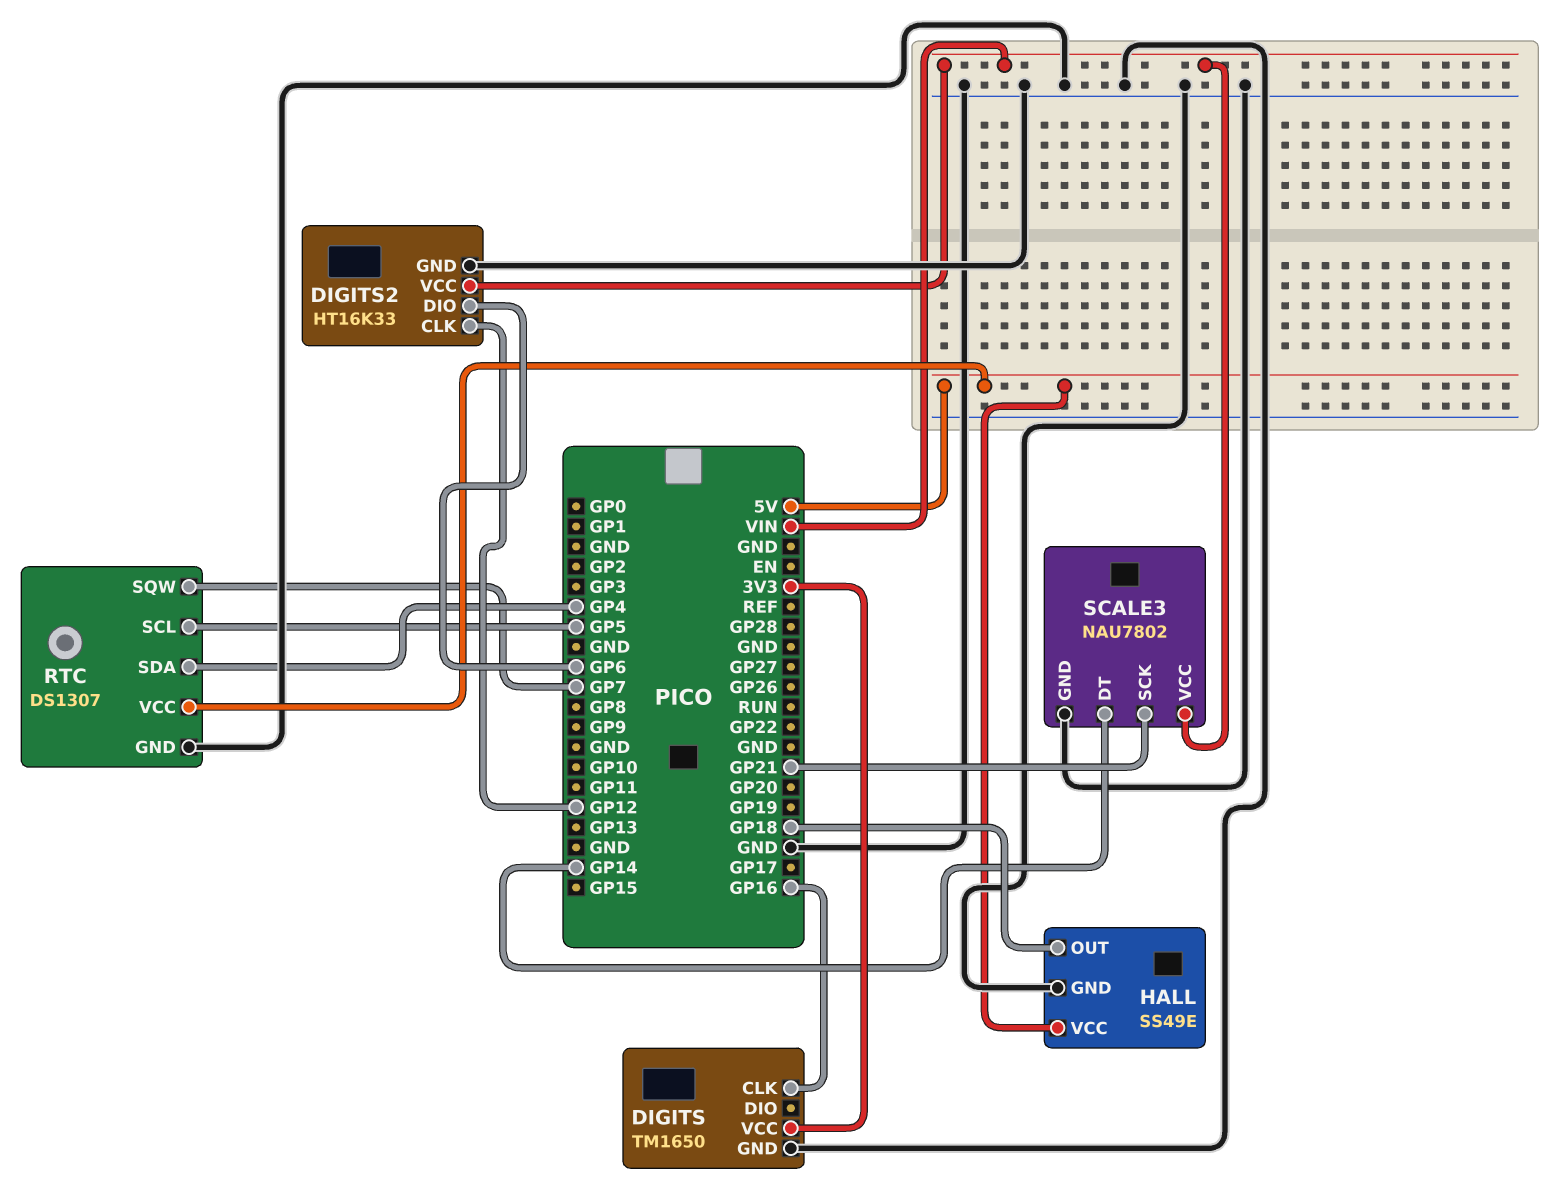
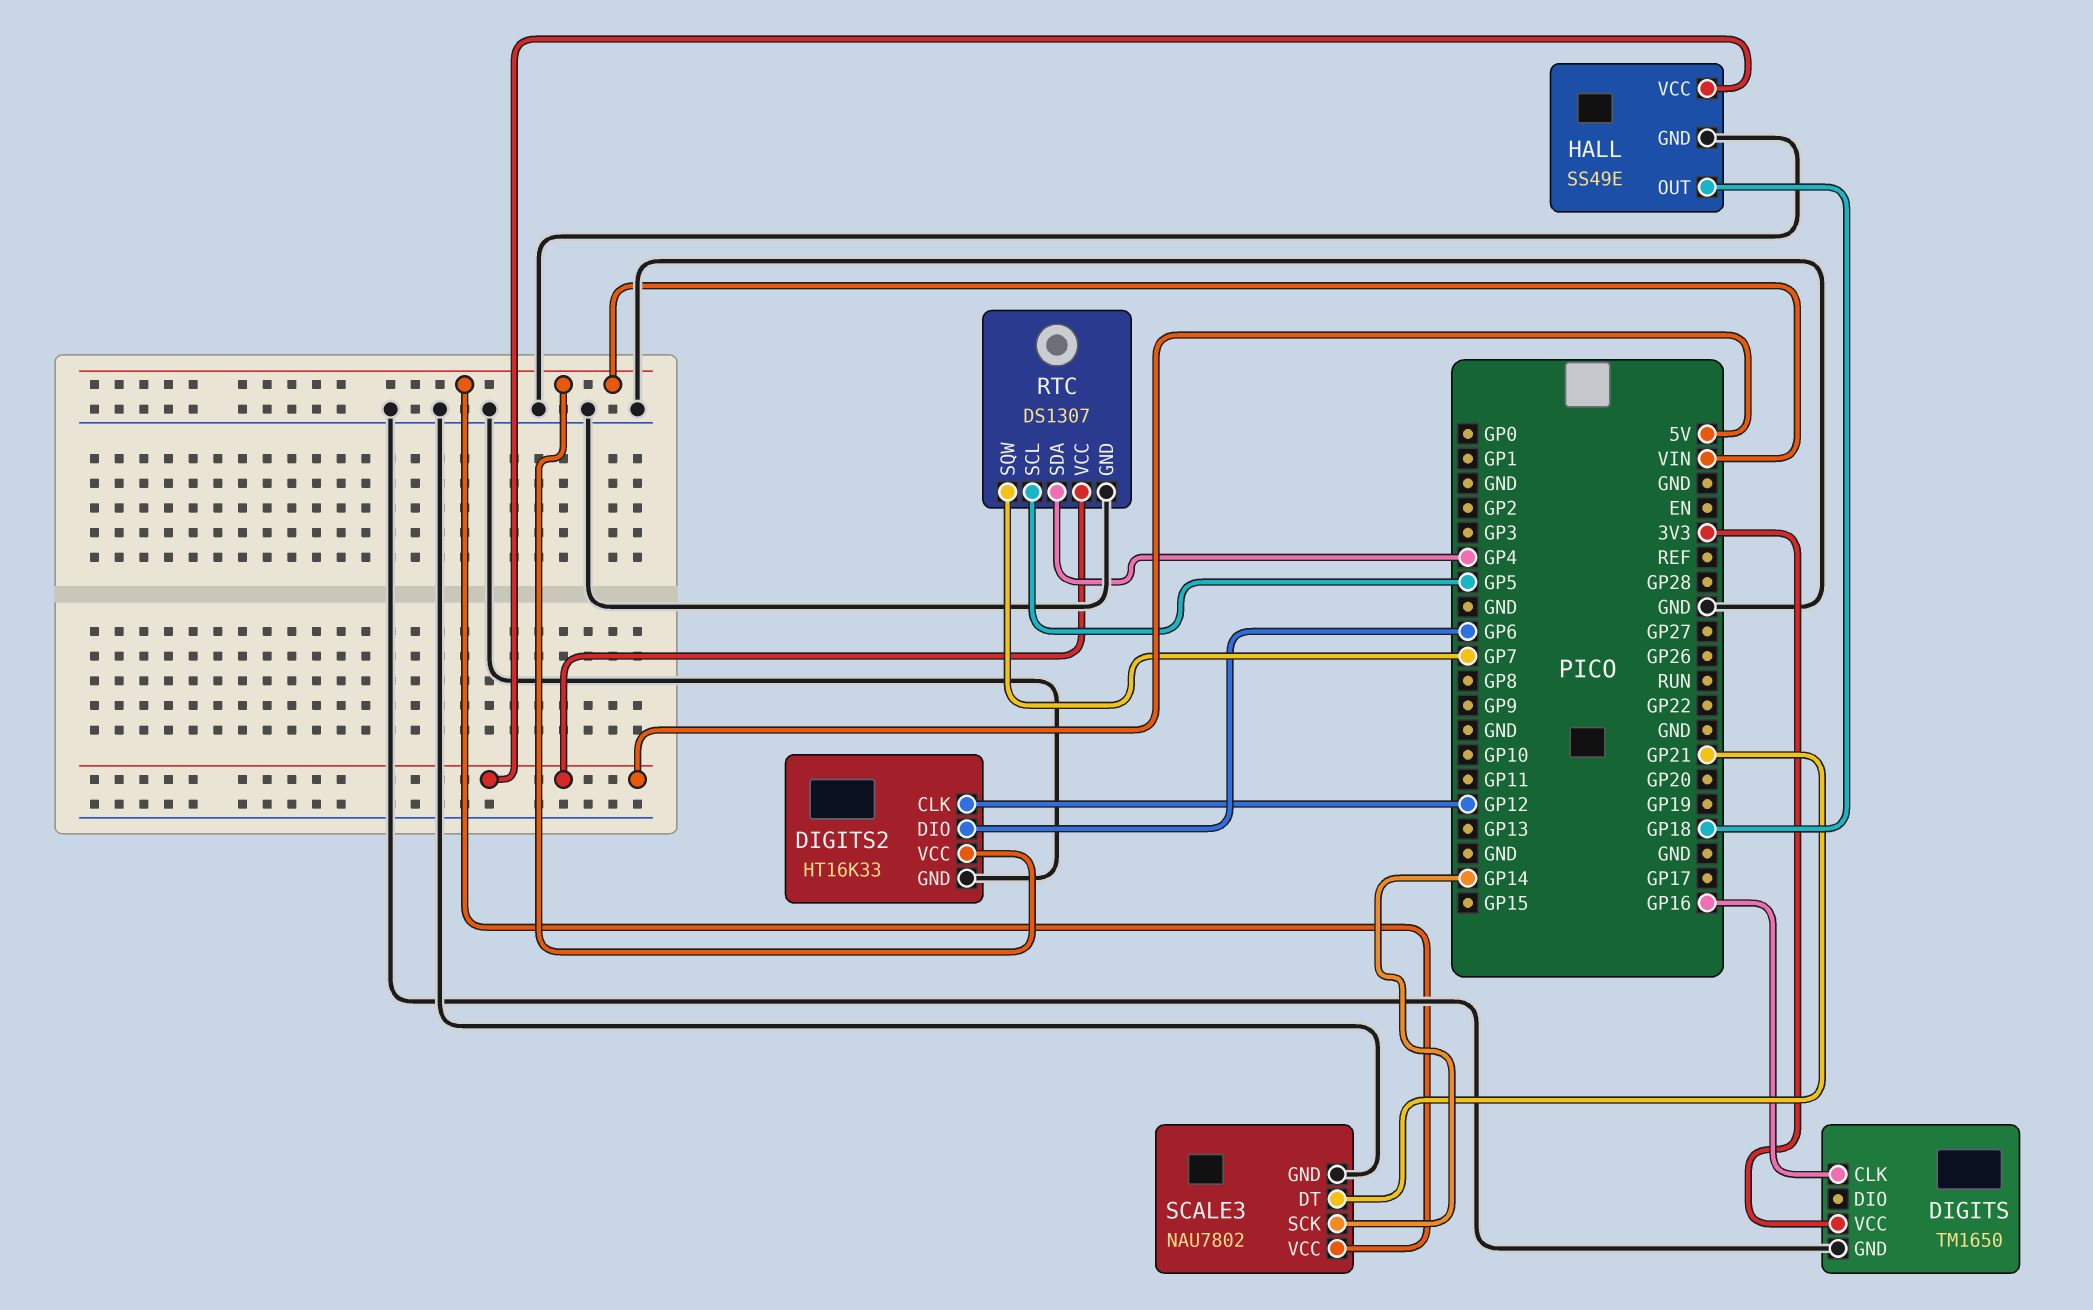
SCALE3 pin DT: GP14 -> GP21
SCALE3 pin SCK: GP21 -> GP14

